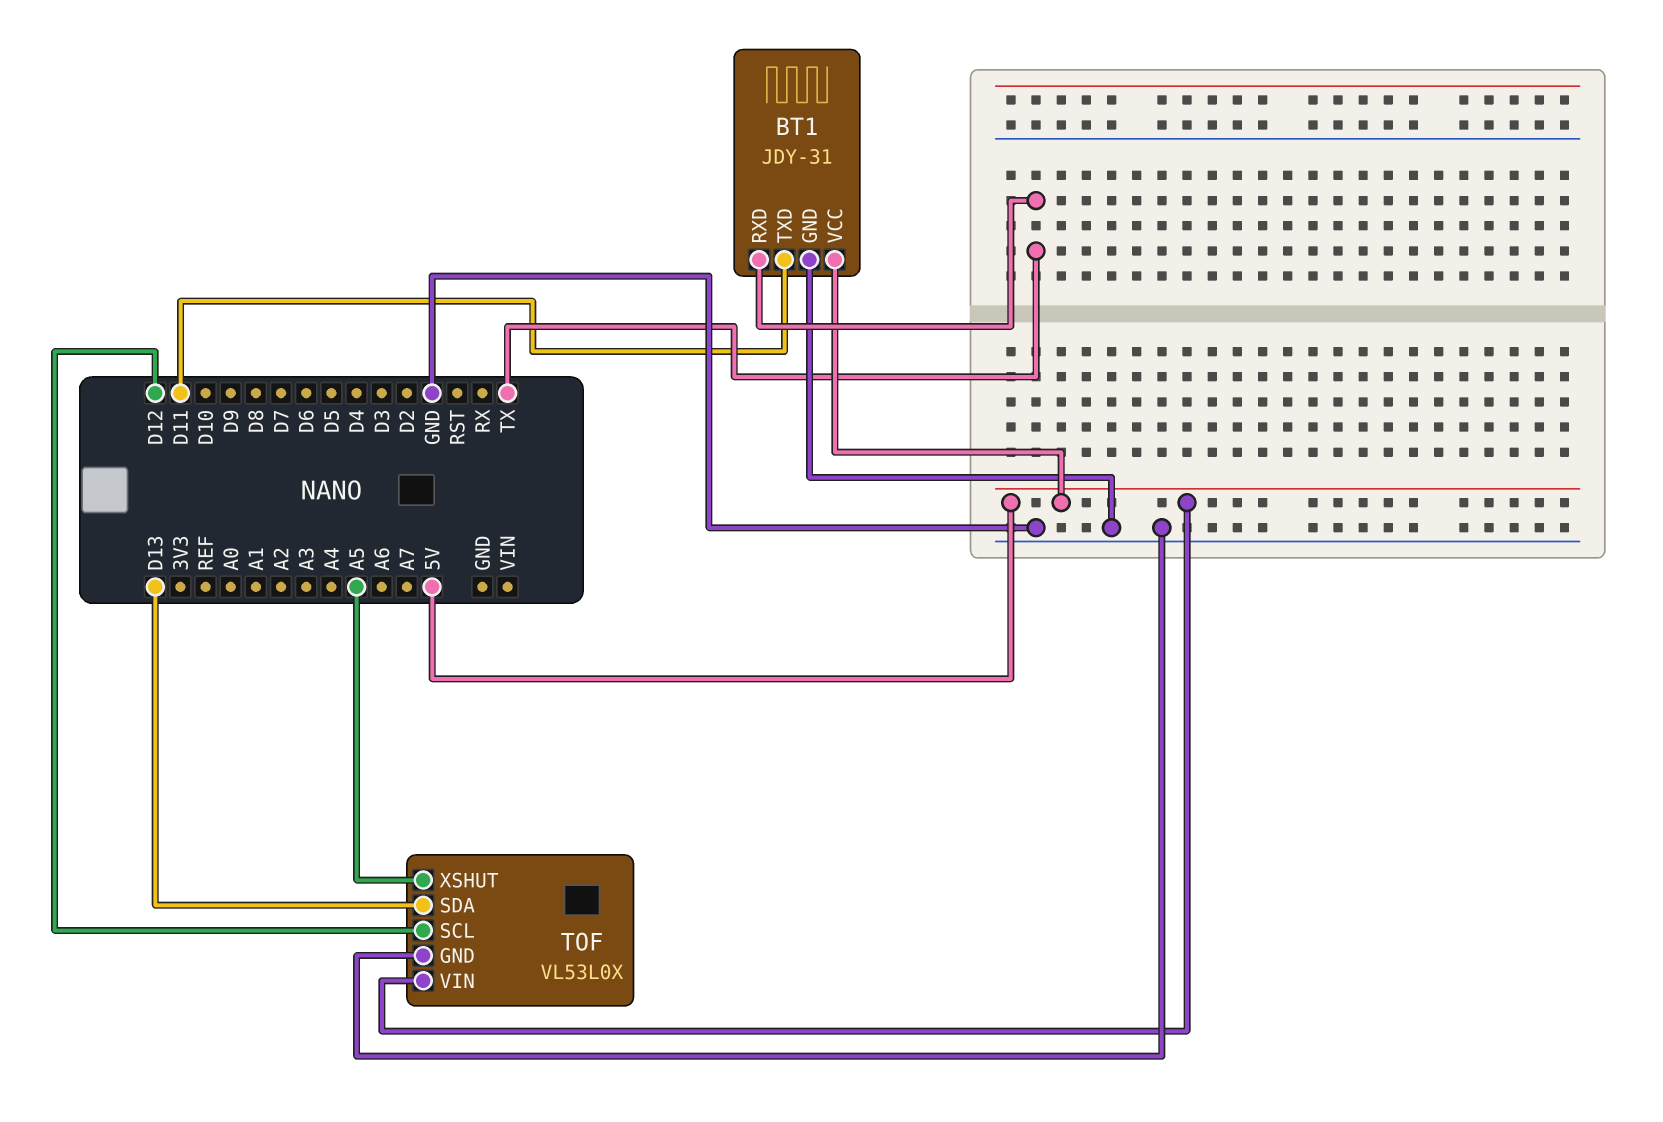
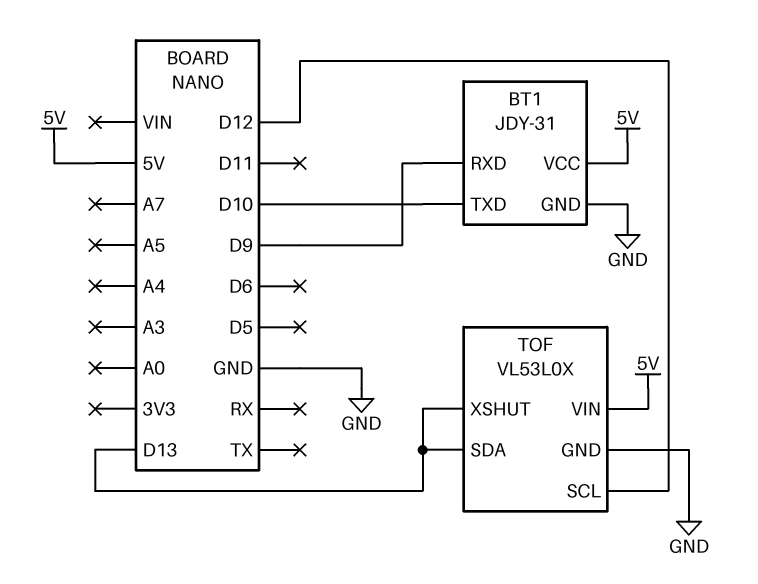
BT1 pin RXD: TX -> D9
BT1 pin TXD: D11 -> D10
TOF pin XSHUT: A5 -> D13

